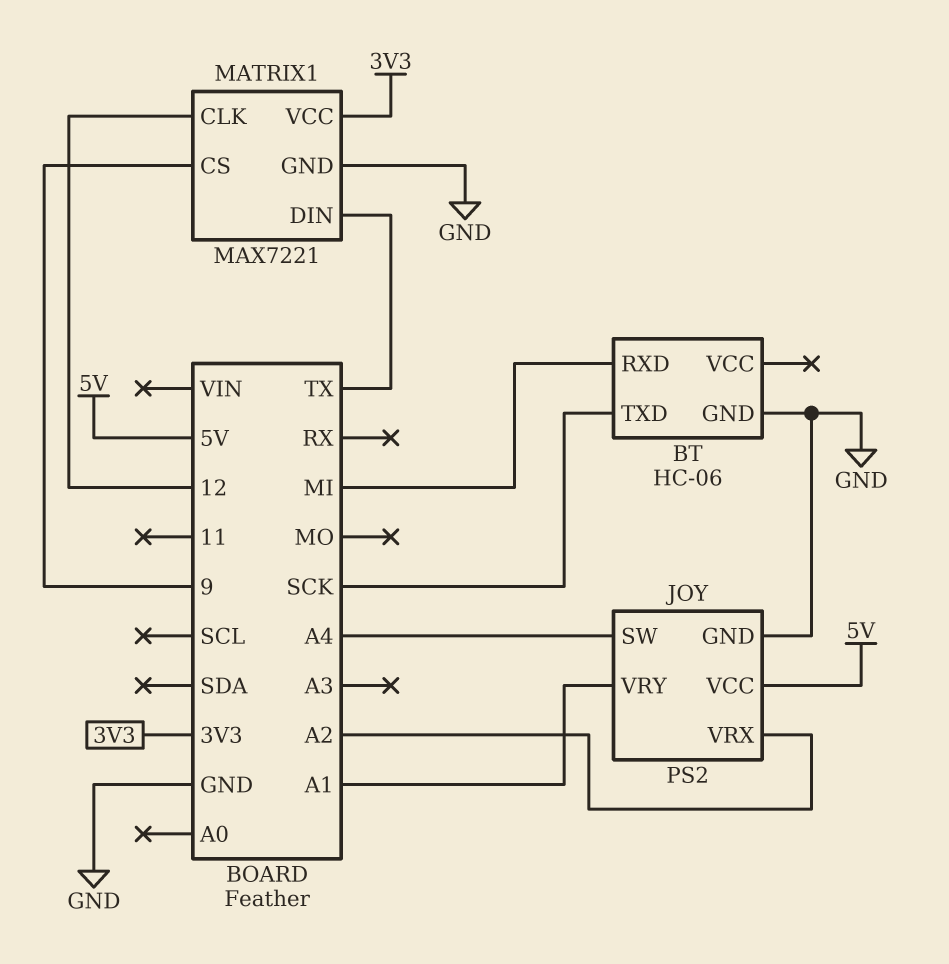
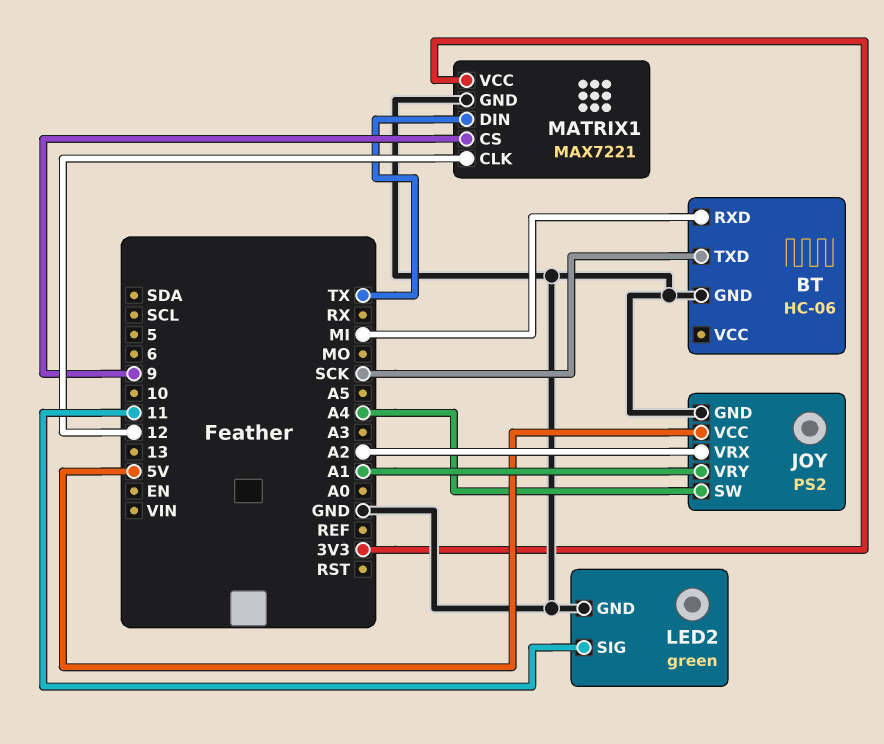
LED2: none -> green
LED2 pin GND: none -> GND
LED2 pin SIG: none -> 11

